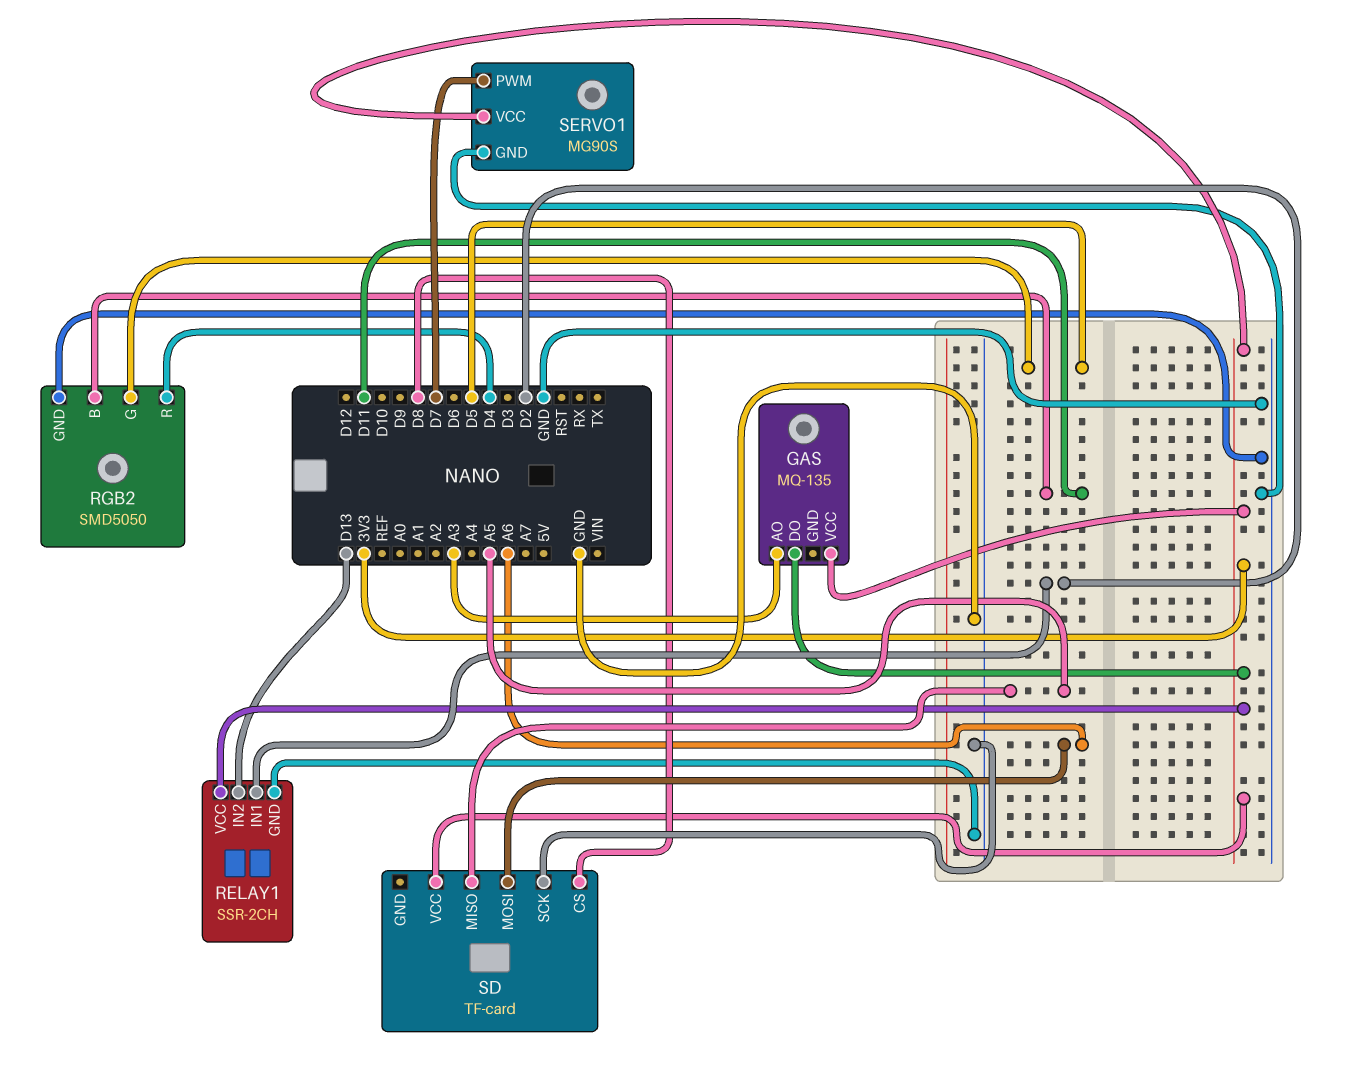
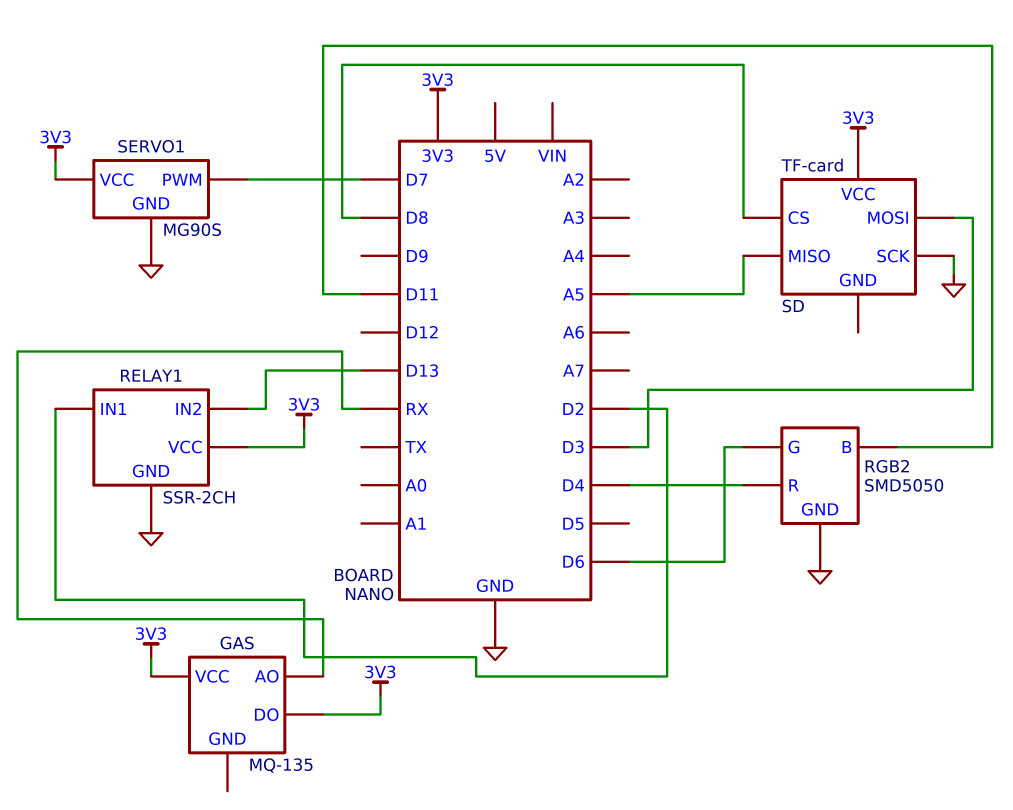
GAS pin AO: A3 -> RX
RGB2 pin G: D5 -> D6
SD pin MOSI: A6 -> D3

